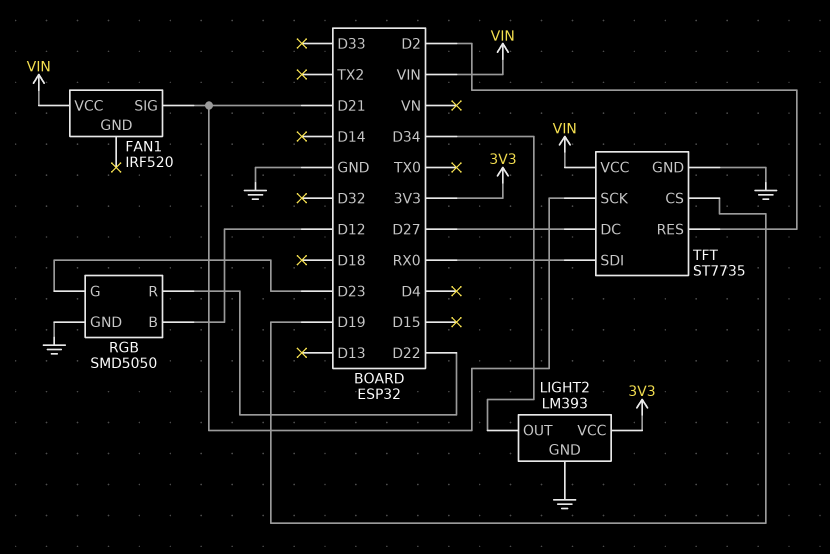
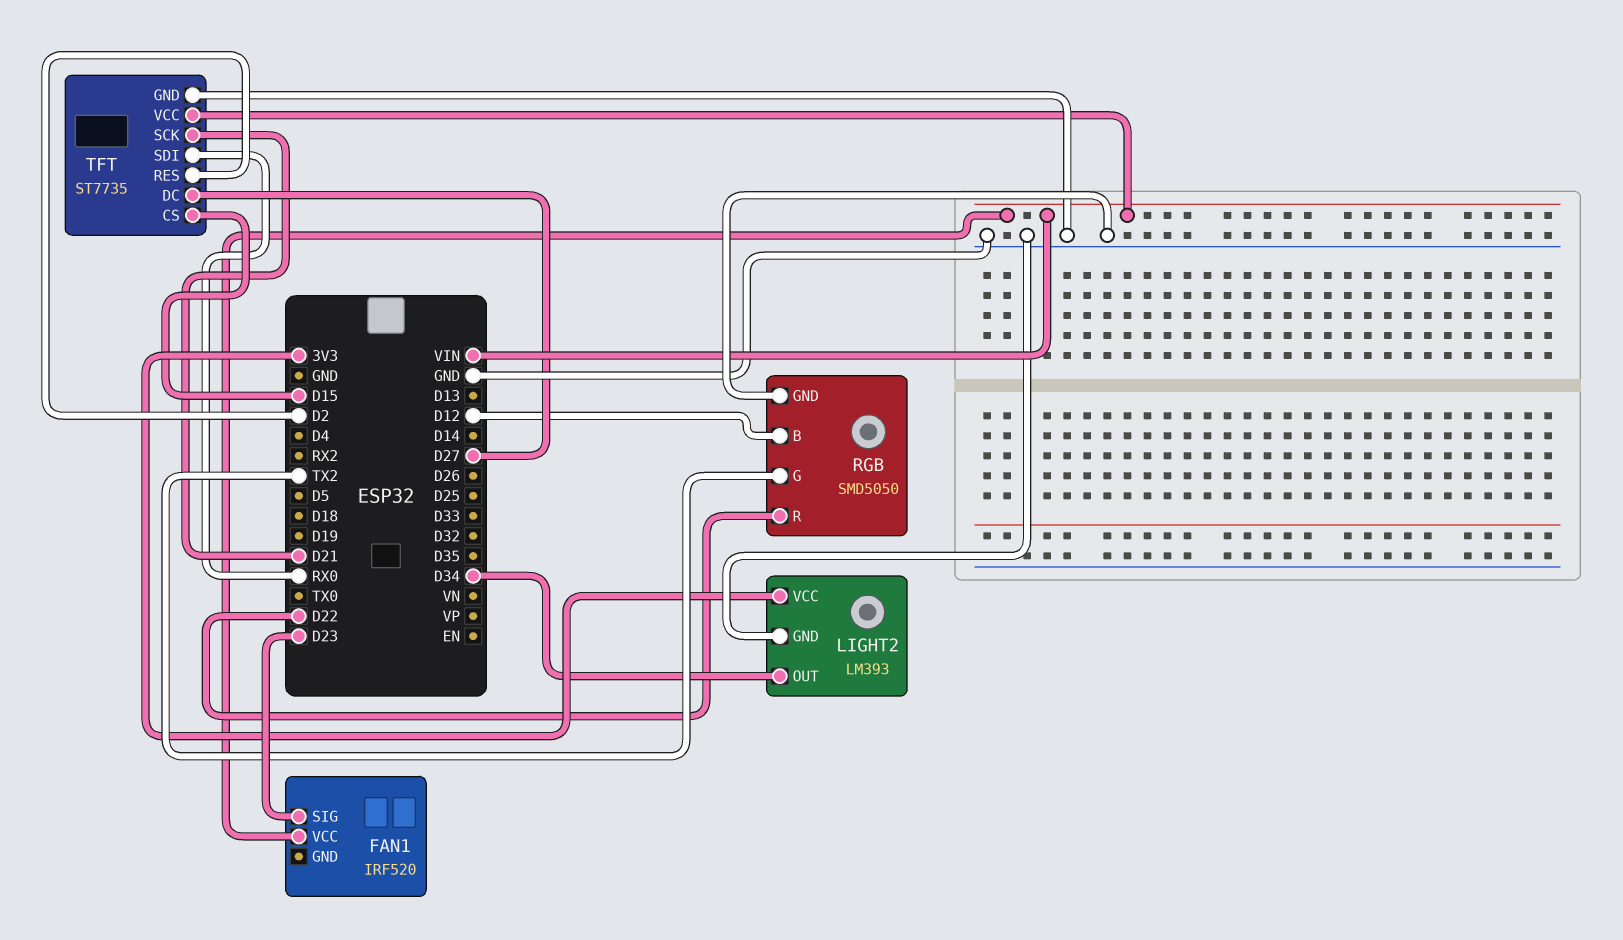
FAN1 pin SIG: D21 -> D23
RGB pin G: D23 -> TX2
TFT pin CS: D19 -> D15

